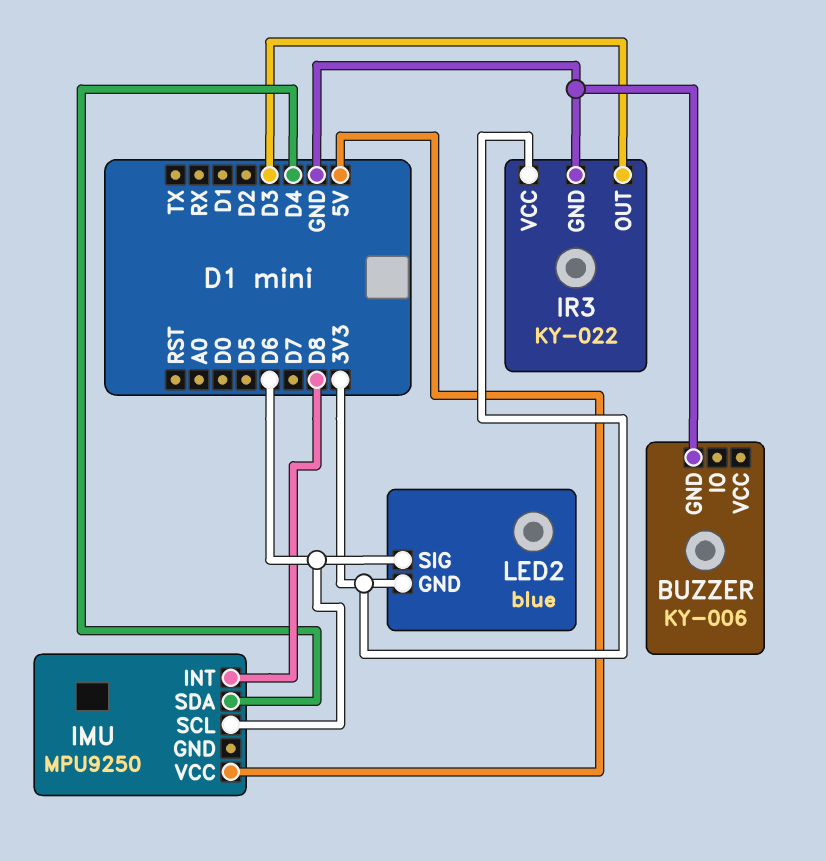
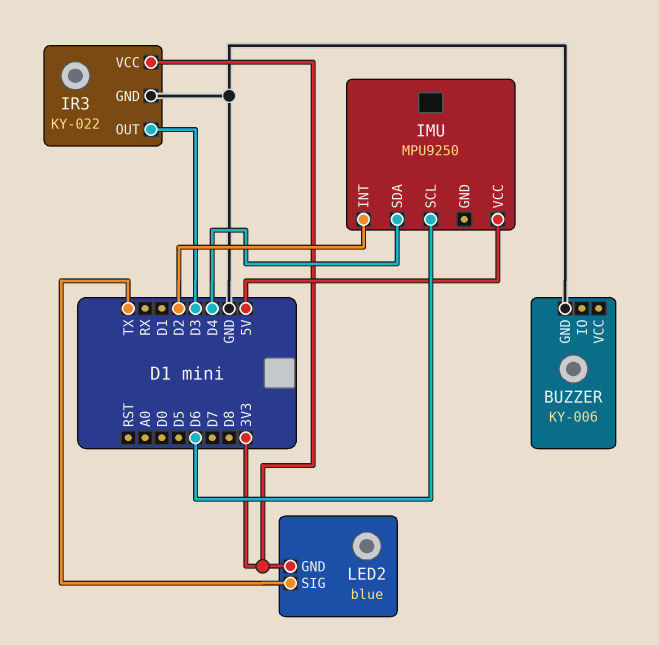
IMU pin INT: D8 -> D2
LED2 pin SIG: D6 -> TX

